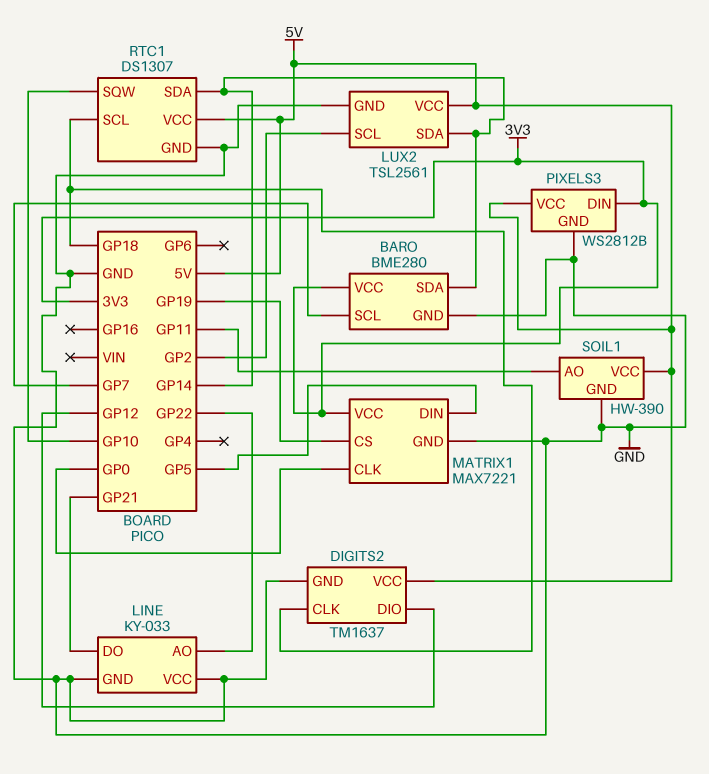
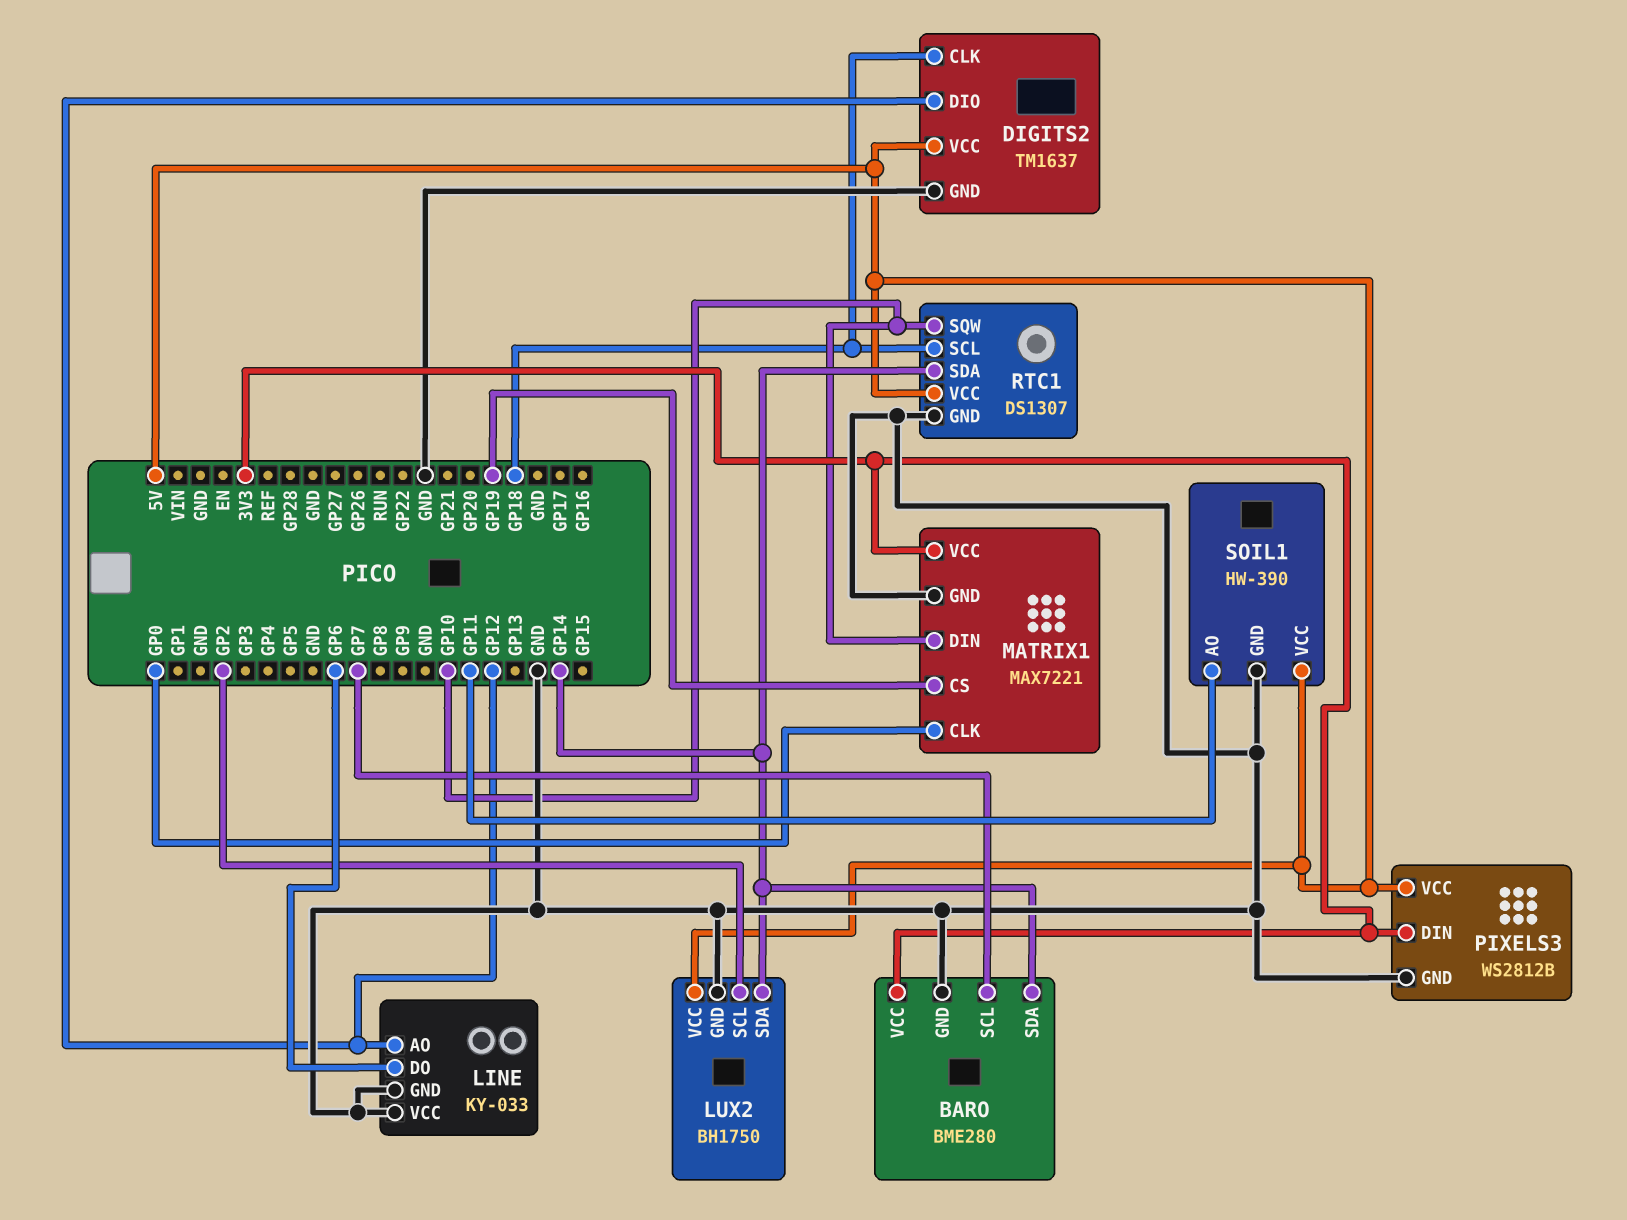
LINE pin AO: GP22 -> GP12
LINE pin DO: GP21 -> GP6
LUX2: TSL2561 -> BH1750
MATRIX1 pin DIN: GP5 -> GP10

